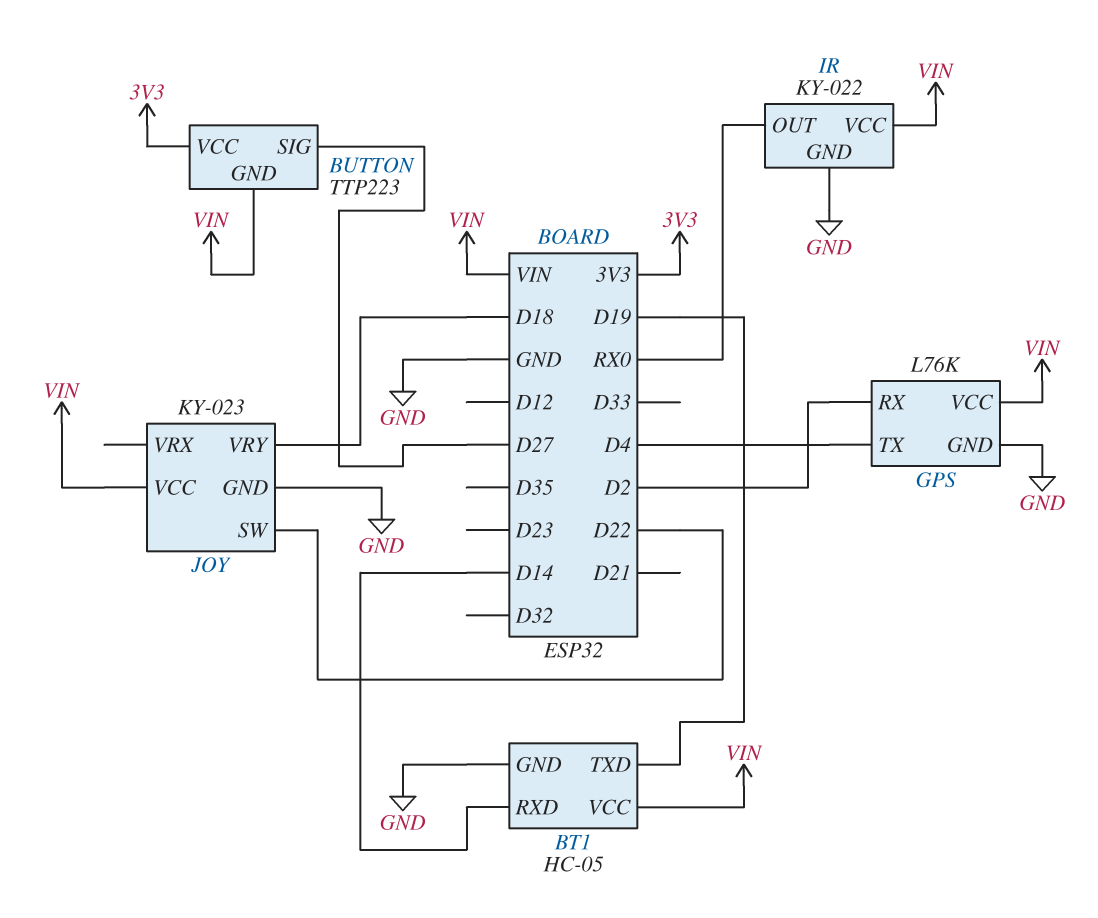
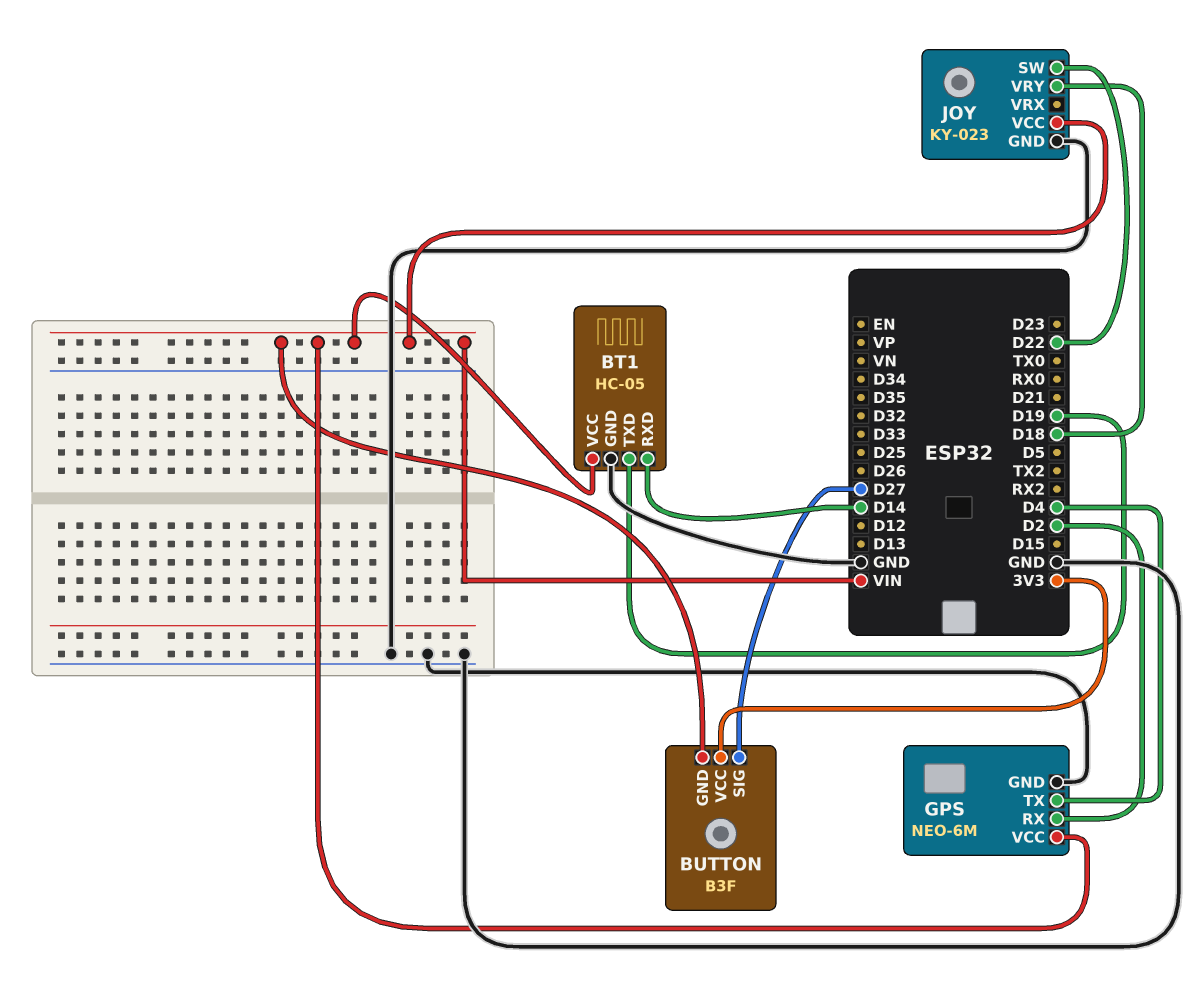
BUTTON: TTP223 -> B3F
GPS: L76K -> NEO-6M
IR: KY-022 -> none
IR pin GND: GND -> none
IR pin OUT: RX0 -> none
IR pin VCC: VIN -> none

